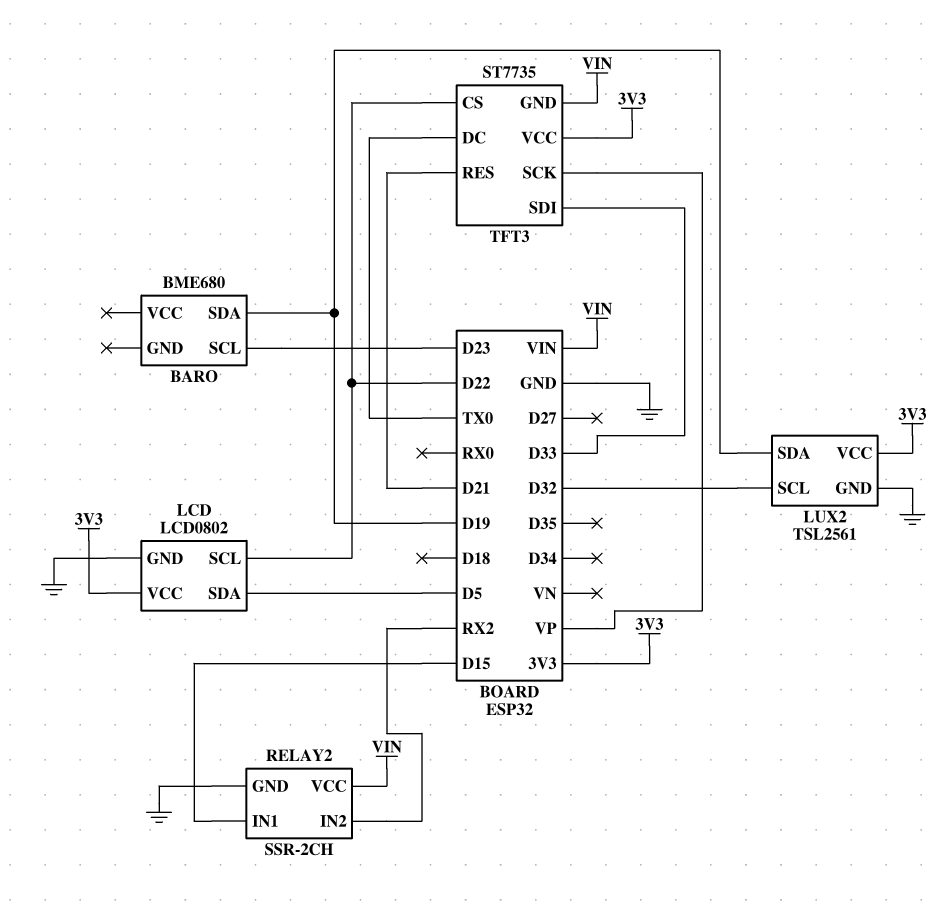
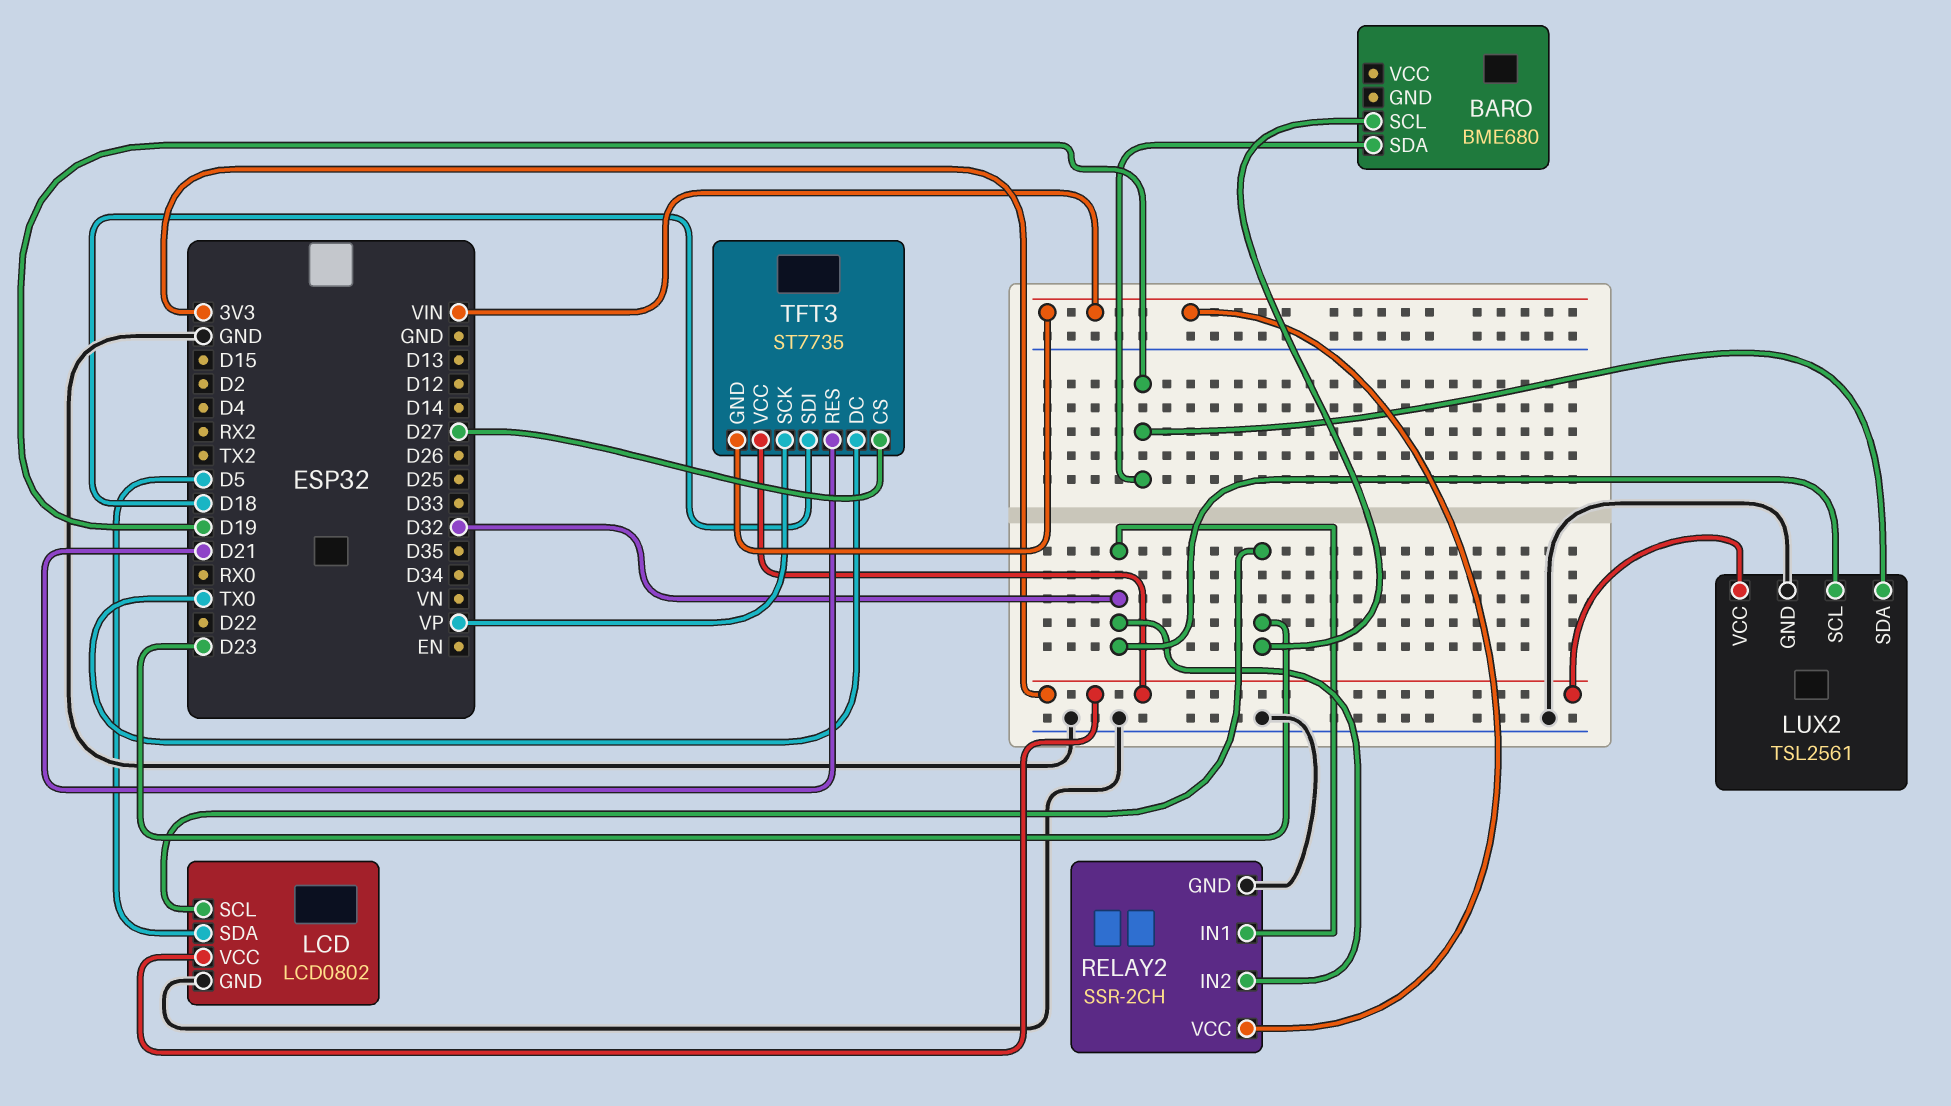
LCD pin SCL: D22 -> D23
RELAY2 pin IN1: D15 -> D32
RELAY2 pin IN2: RX2 -> D32
TFT3 pin CS: D22 -> D27
TFT3 pin SDI: D33 -> D18

